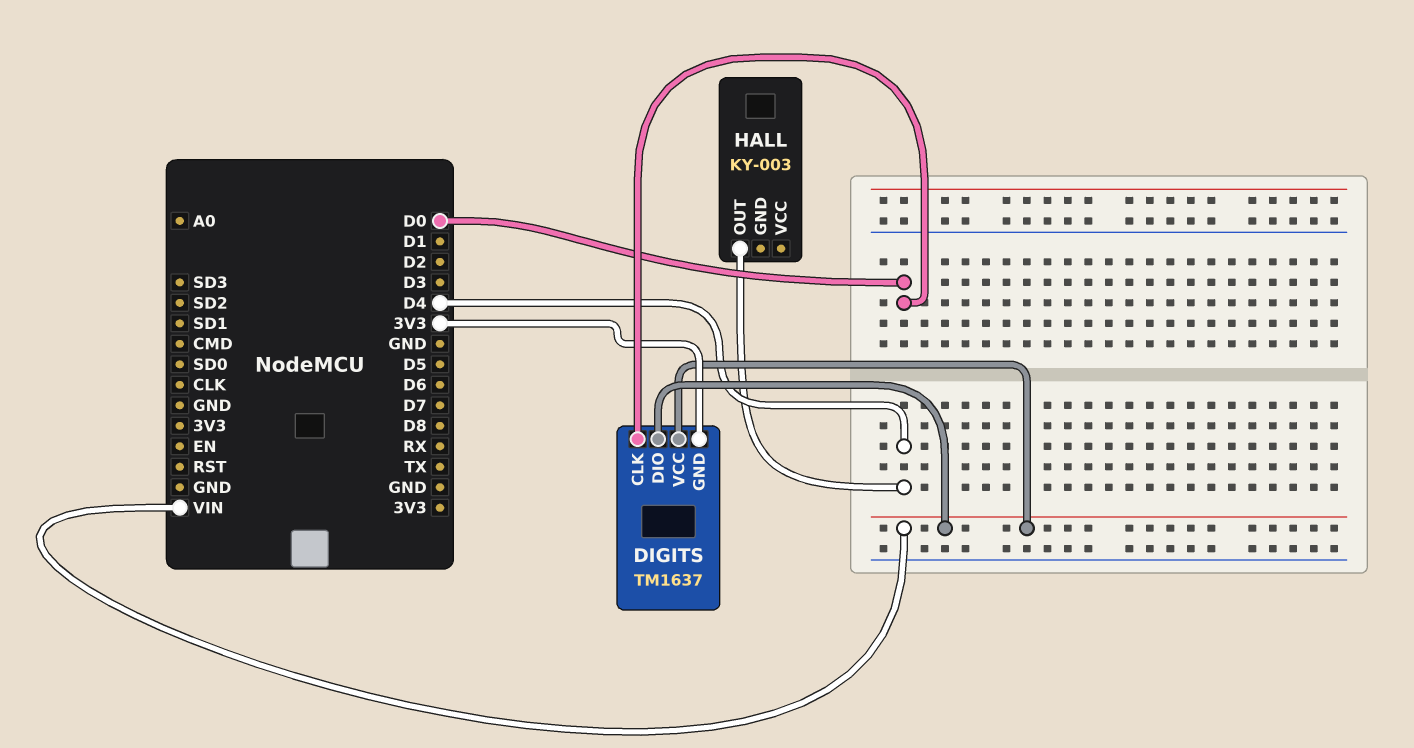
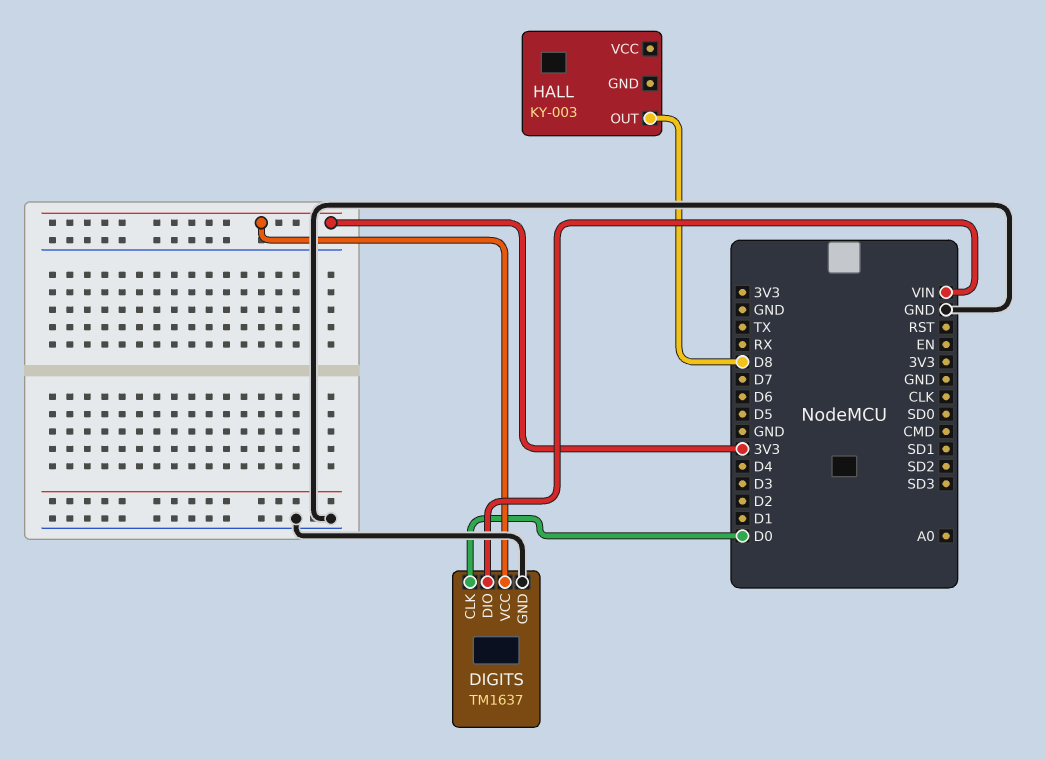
DIGITS pin GND: 3V3 -> GND
DIGITS pin VCC: VIN -> 3V3
HALL pin OUT: D4 -> D8

